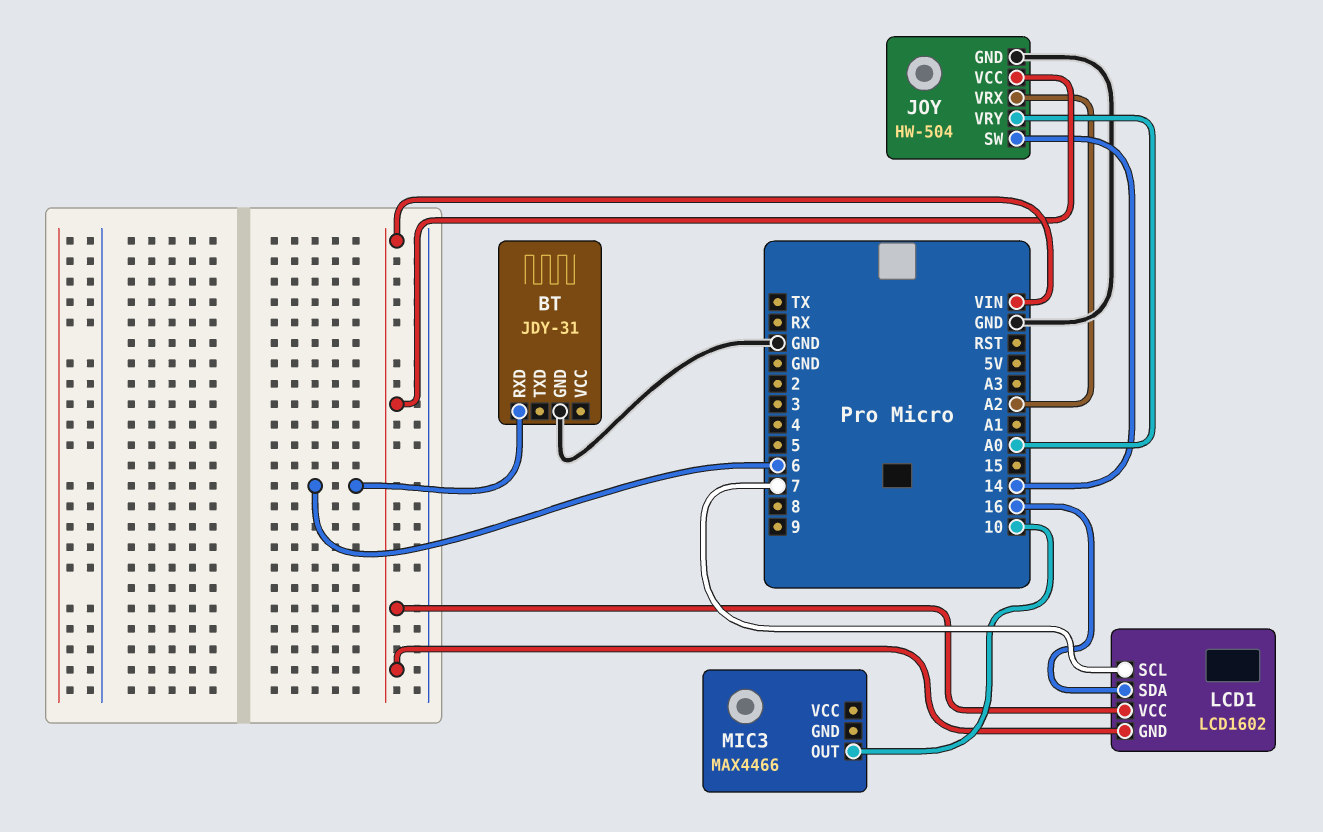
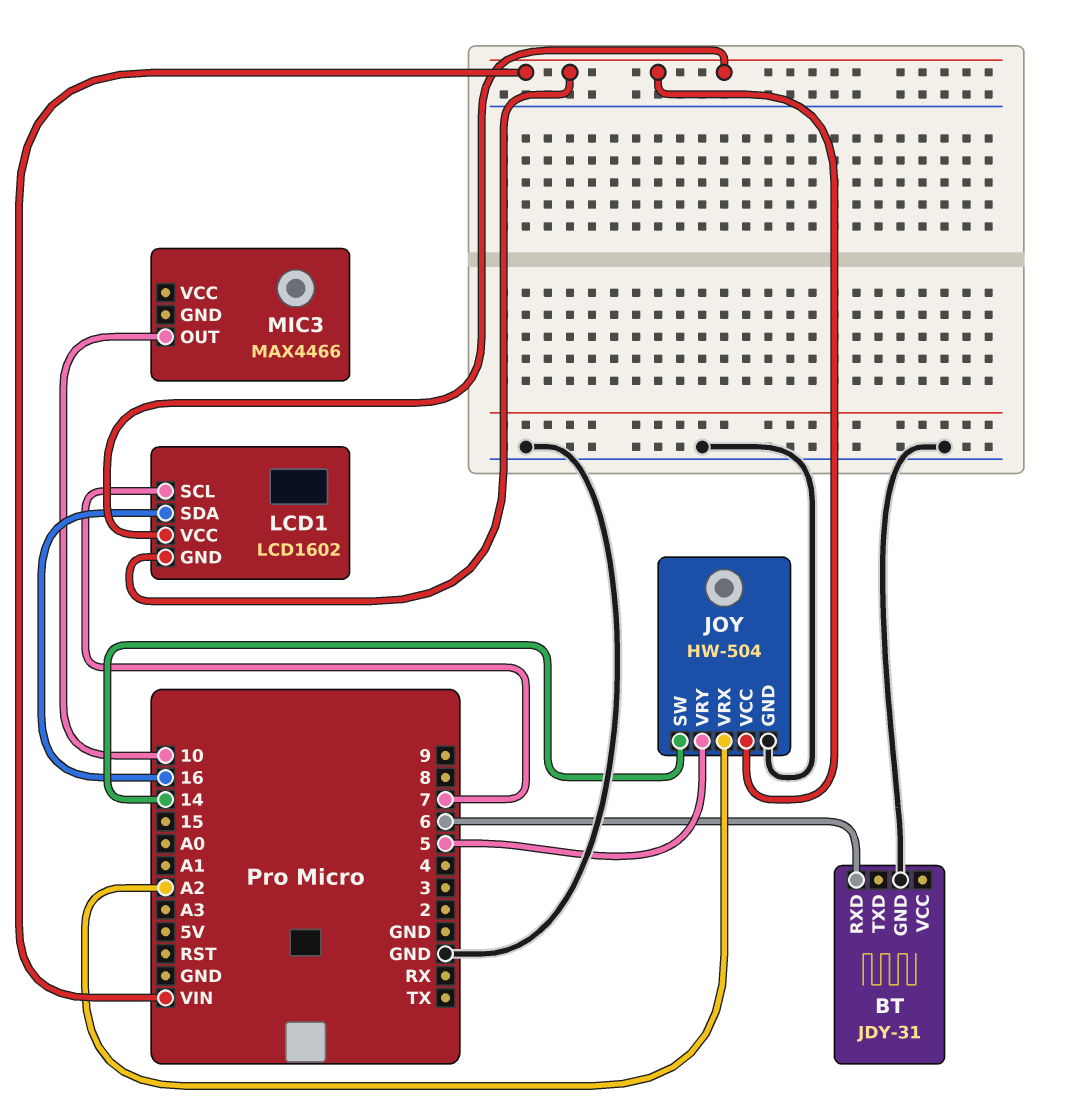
JOY pin VRY: A0 -> 5

